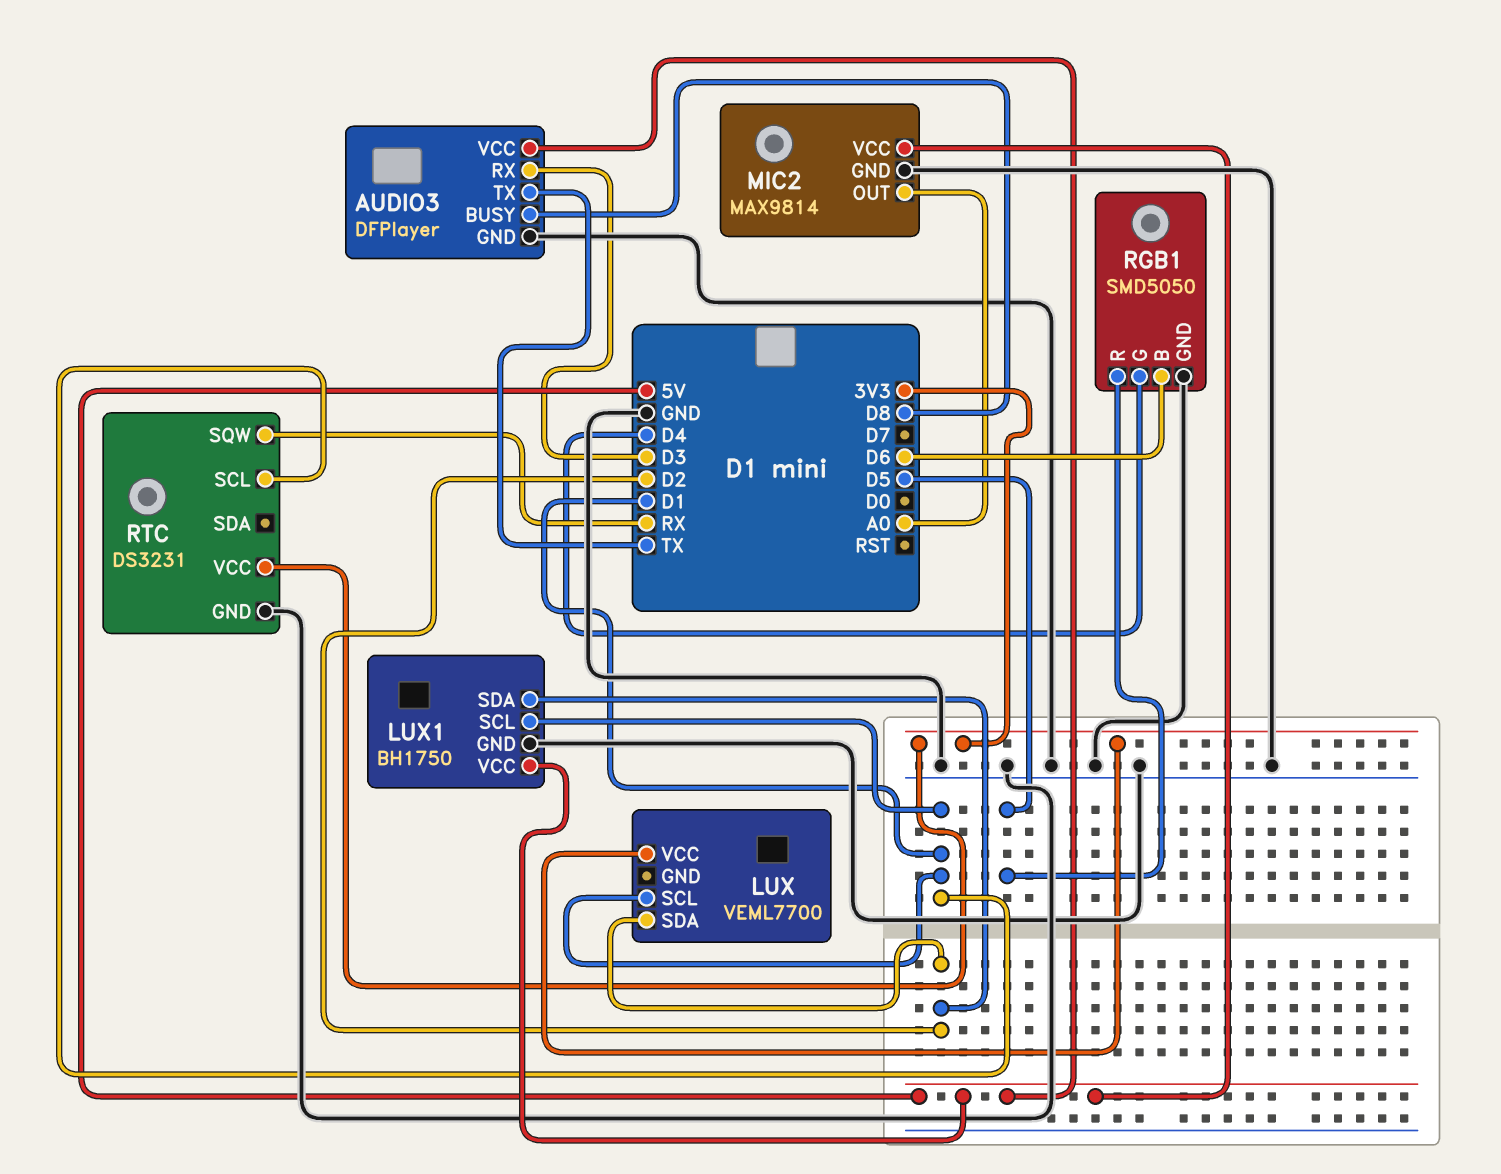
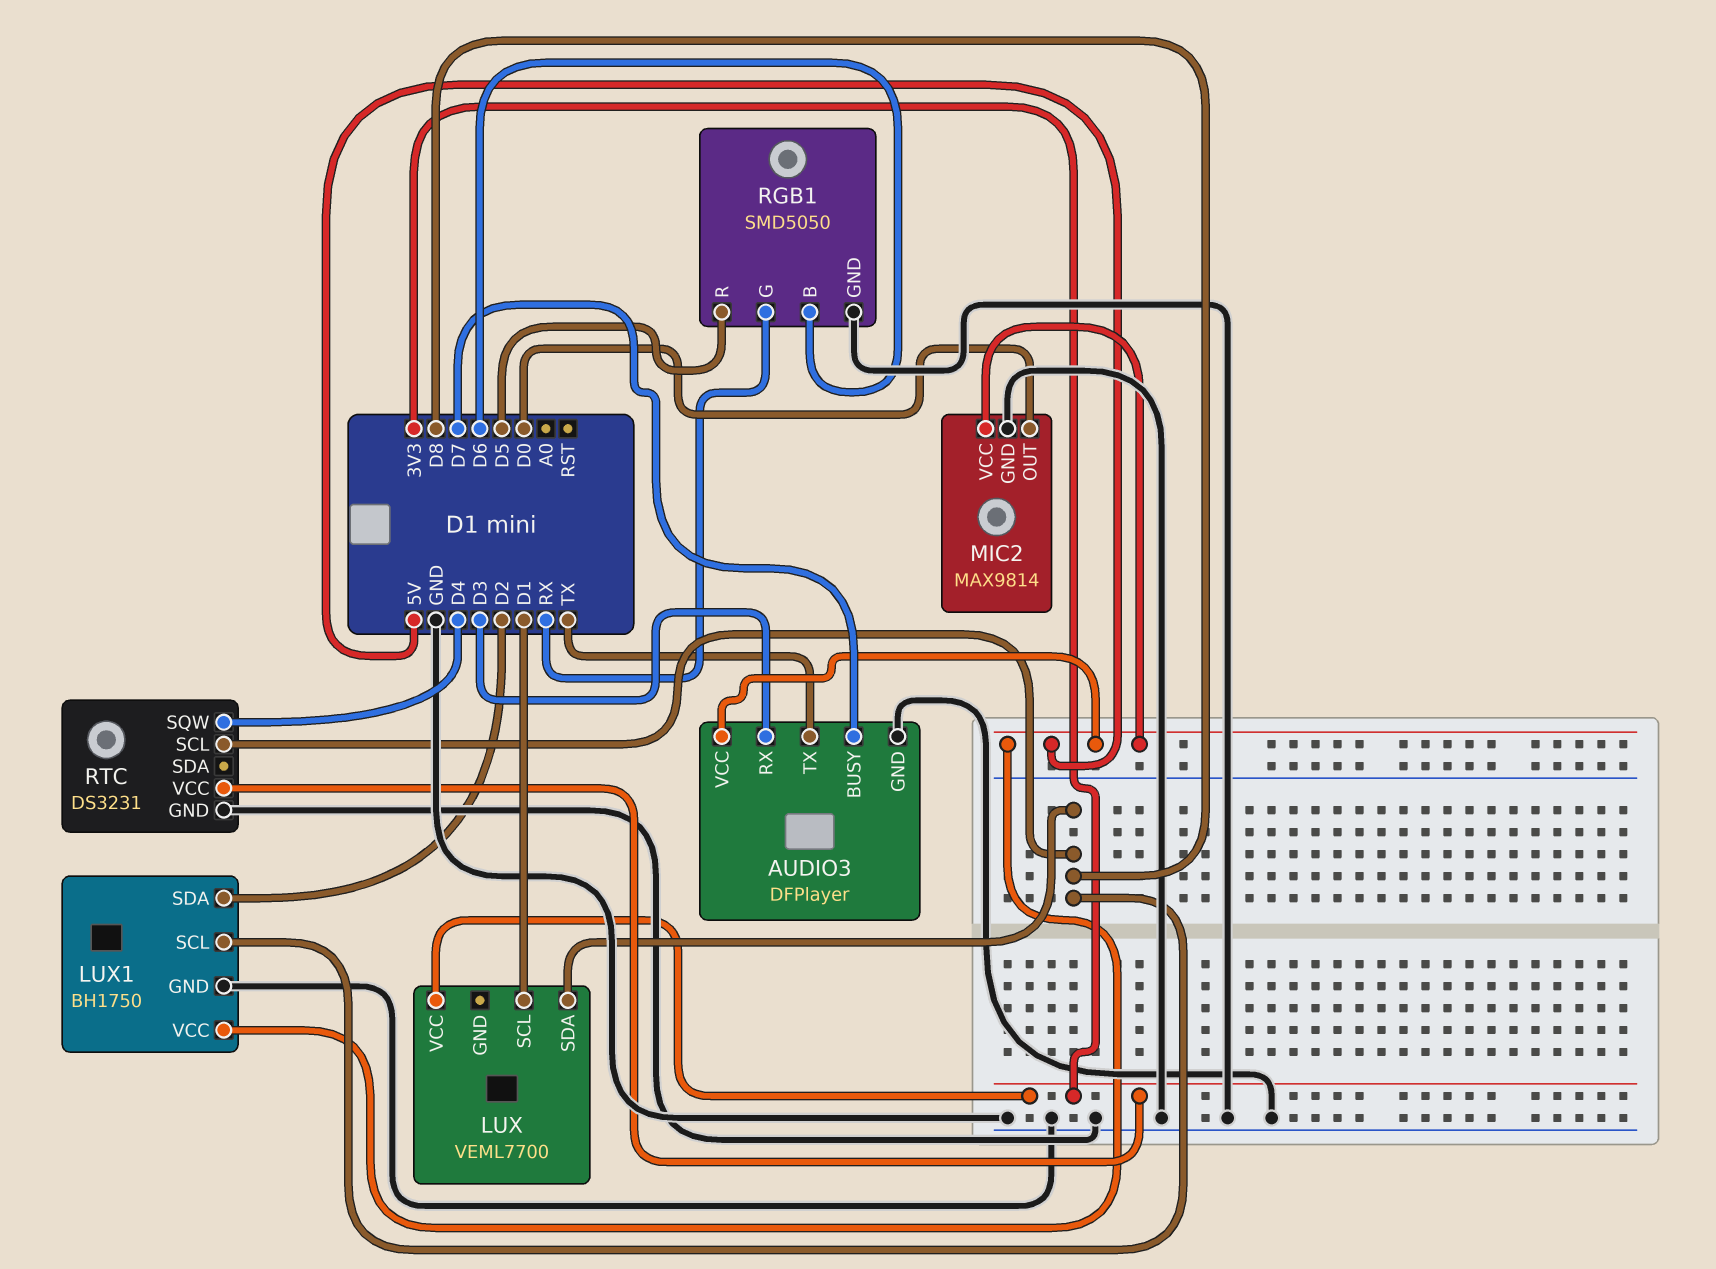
AUDIO3 pin BUSY: D8 -> D7
LUX pin SDA: D2 -> D8
LUX1 pin SCL: D1 -> D8
MIC2 pin OUT: A0 -> D0
RGB1 pin G: D4 -> RX
RTC pin SCL: D1 -> D8
RTC pin SQW: RX -> D4

